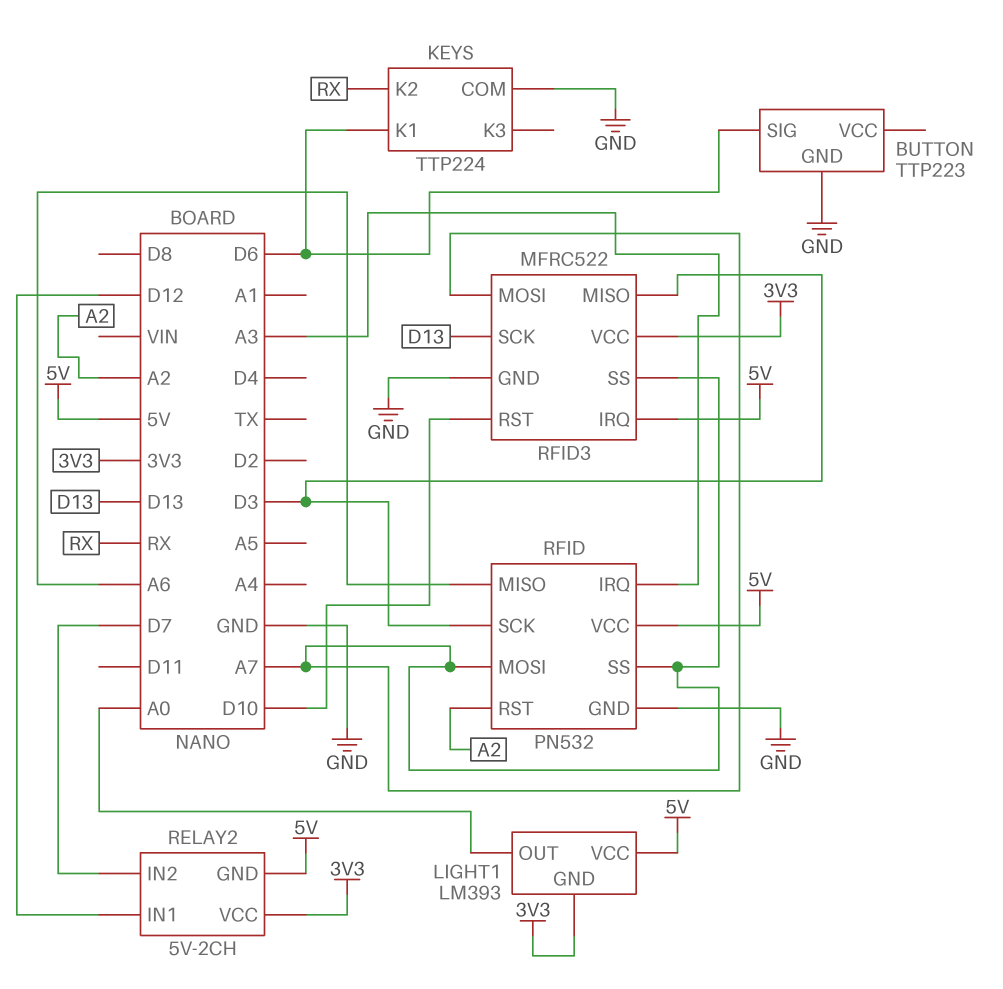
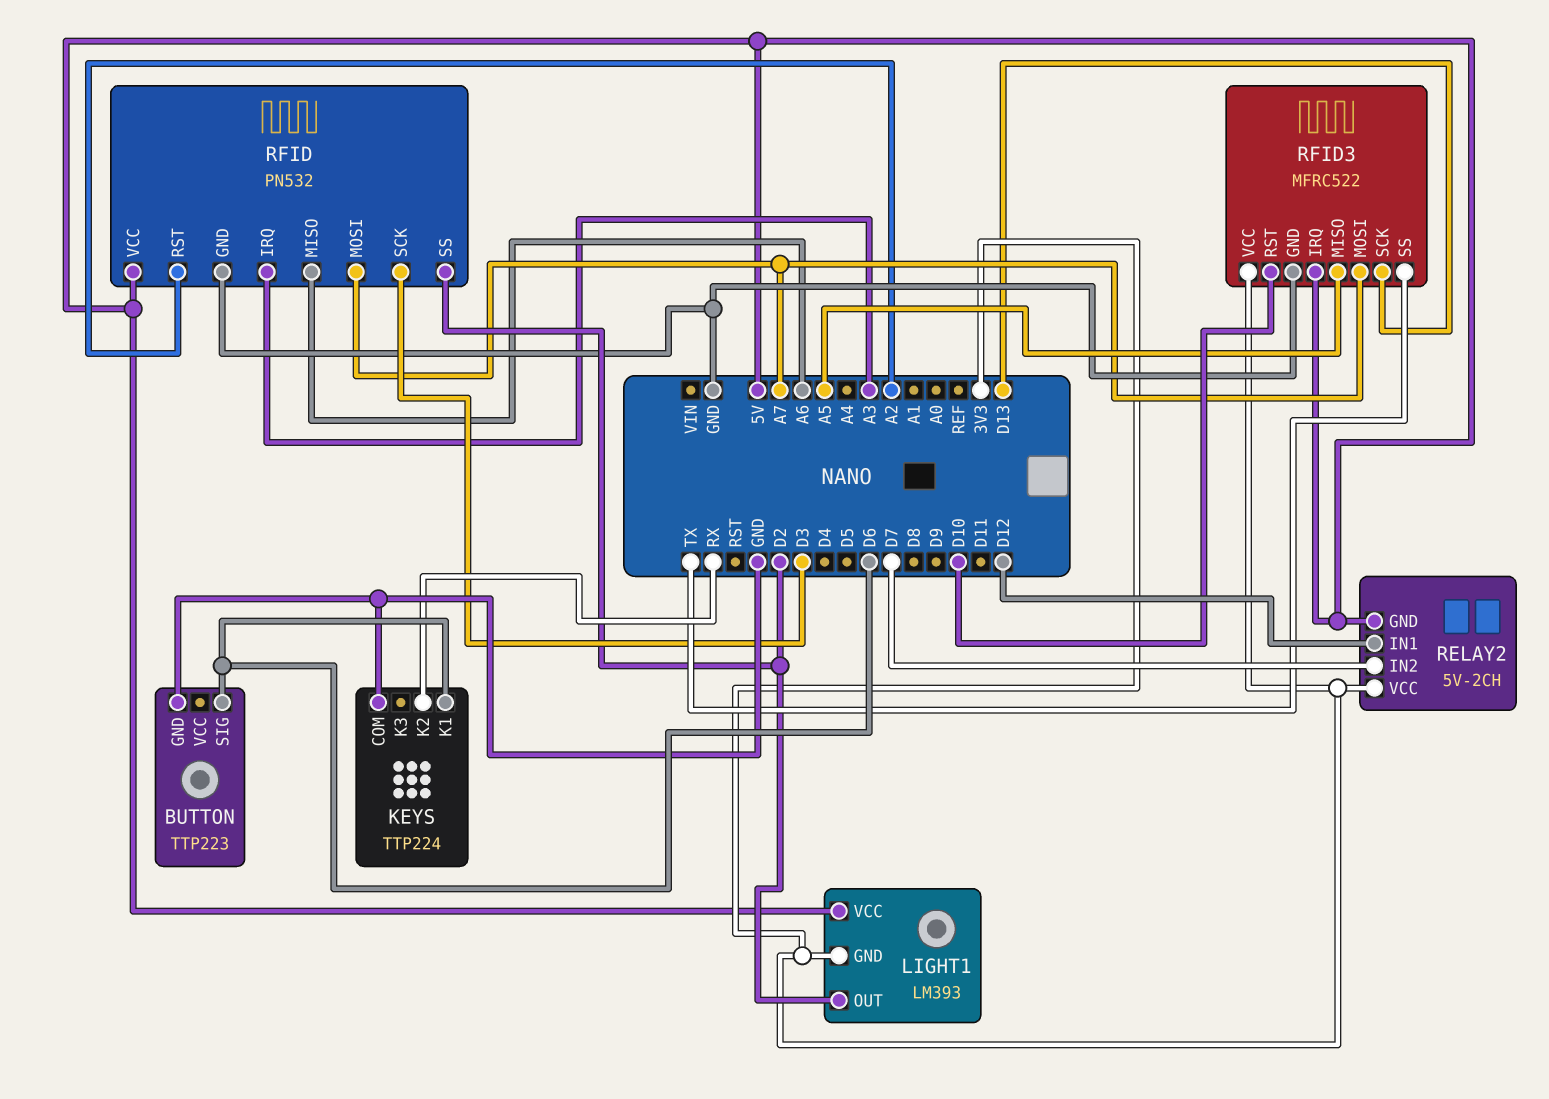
LIGHT1 pin OUT: A0 -> D2
RFID pin SS: A7 -> D2
RFID3 pin MISO: D3 -> A5
RFID3 pin SS: A7 -> TX

